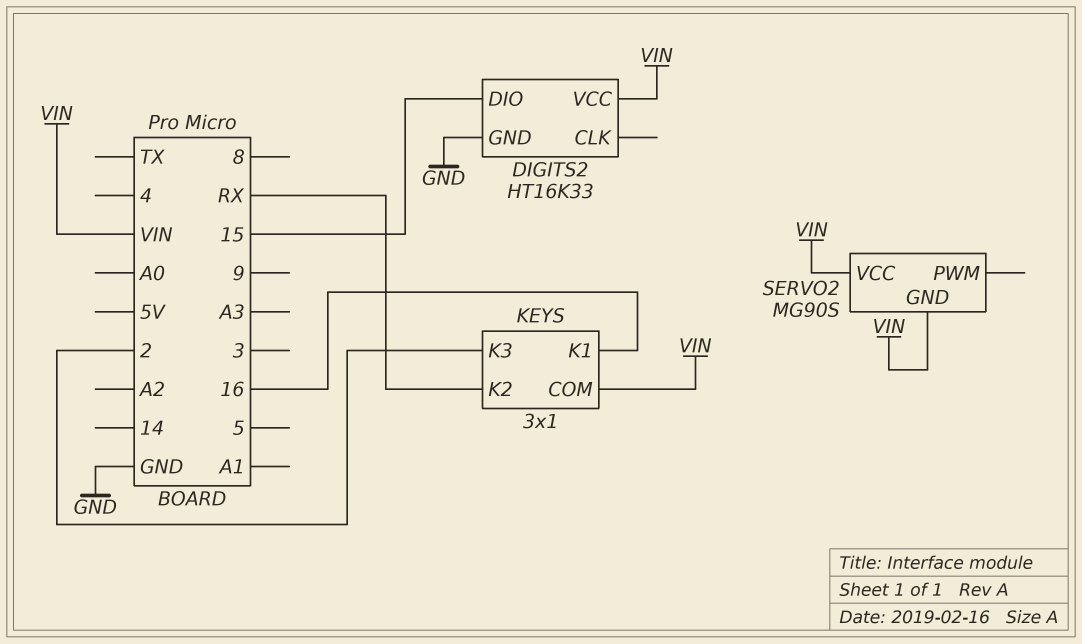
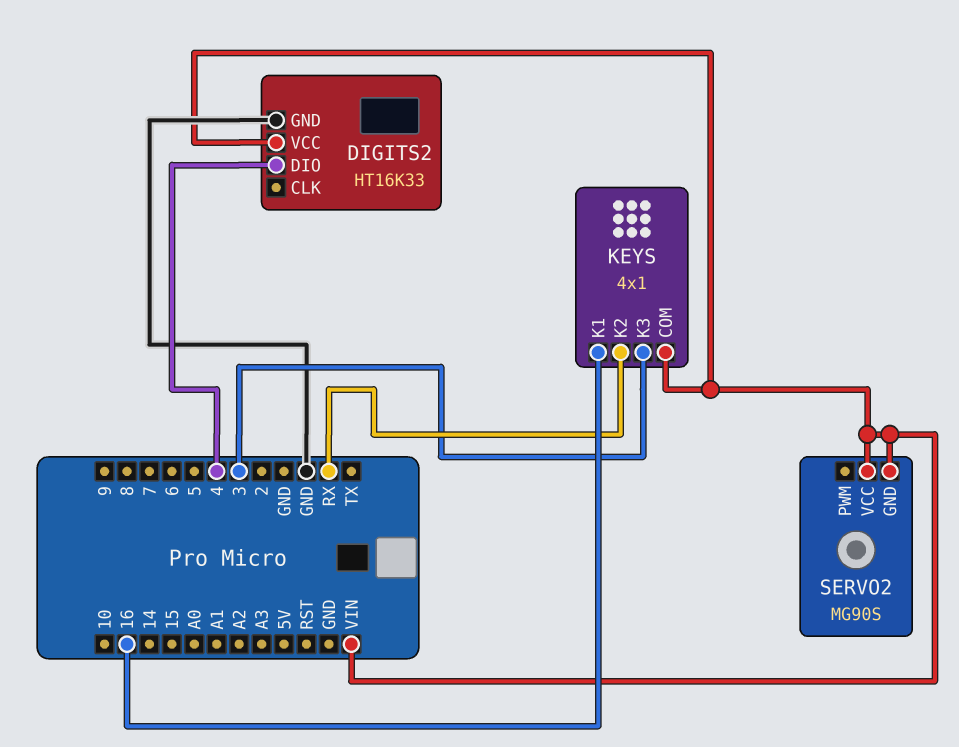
DIGITS2 pin DIO: 15 -> 4
KEYS: 3x1 -> 4x1
KEYS pin K3: 2 -> 3

